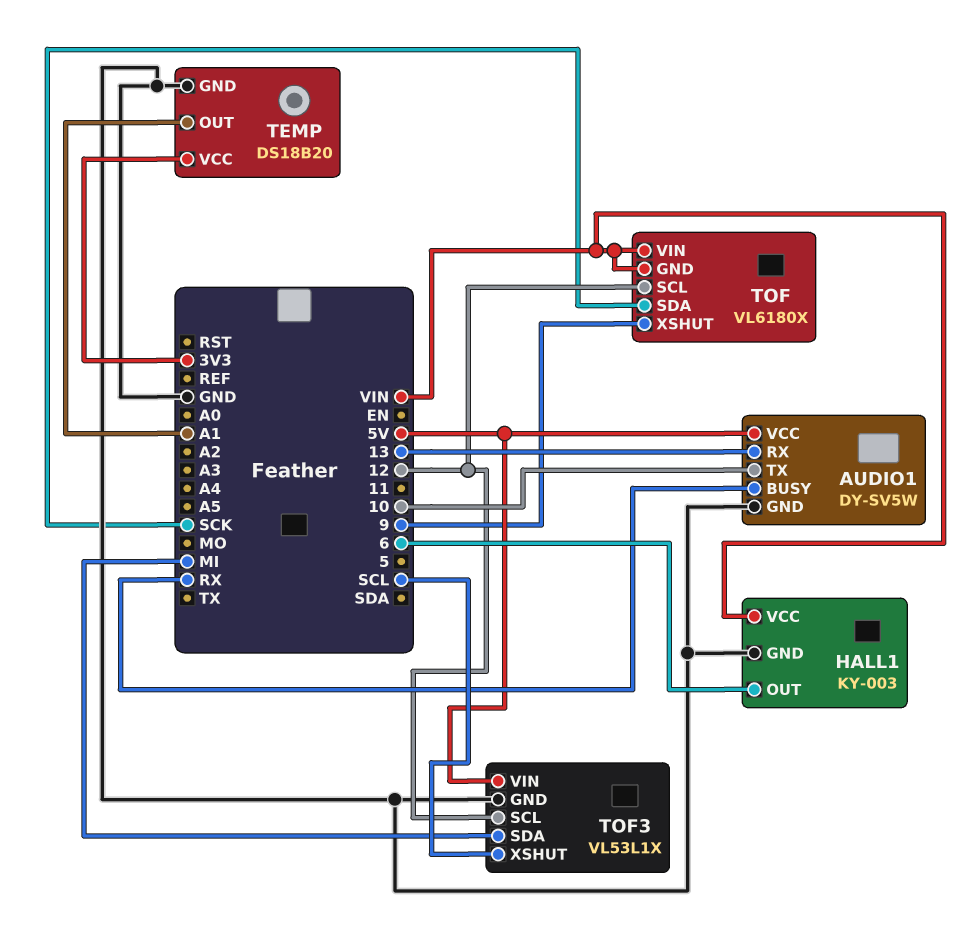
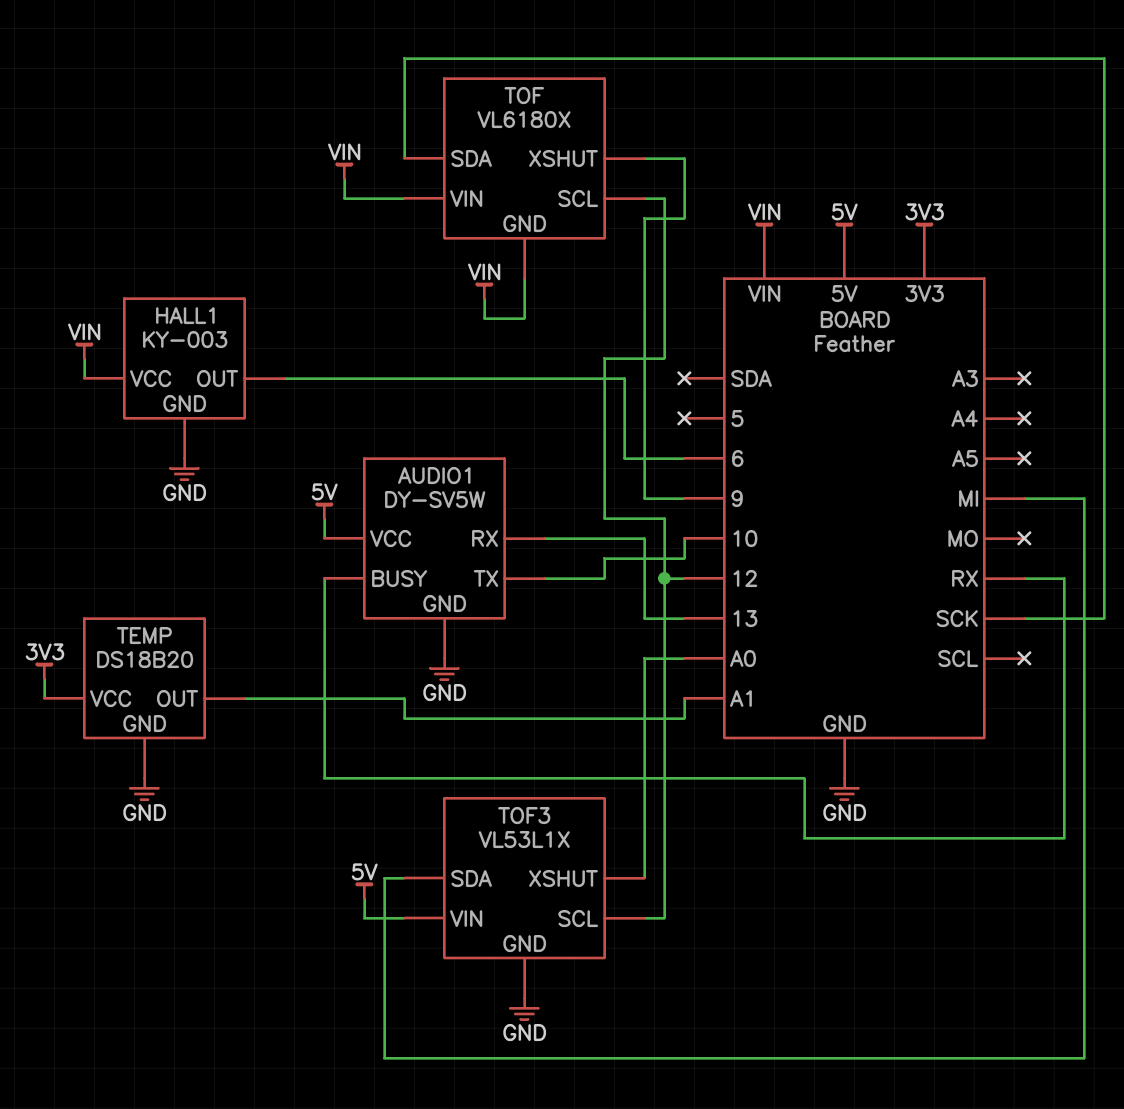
TOF3 pin XSHUT: SCL -> A0

